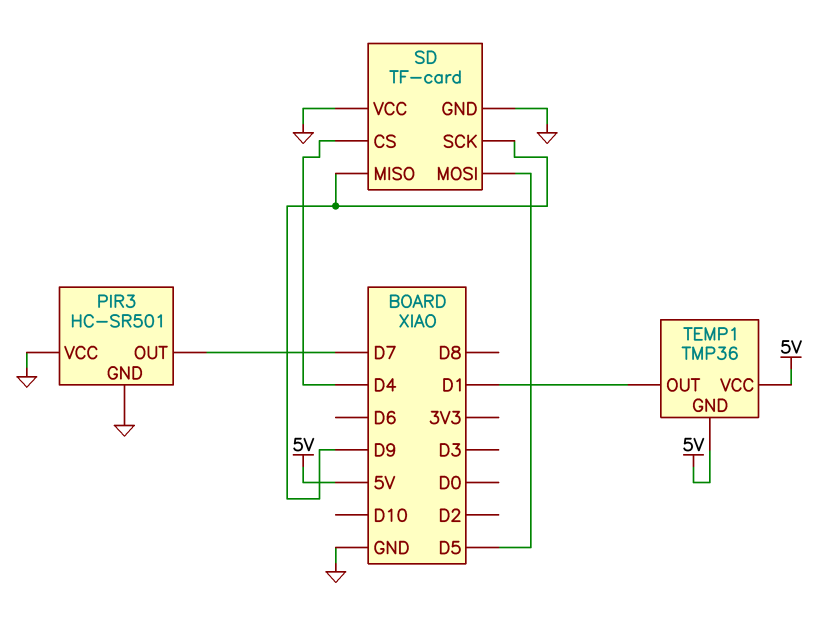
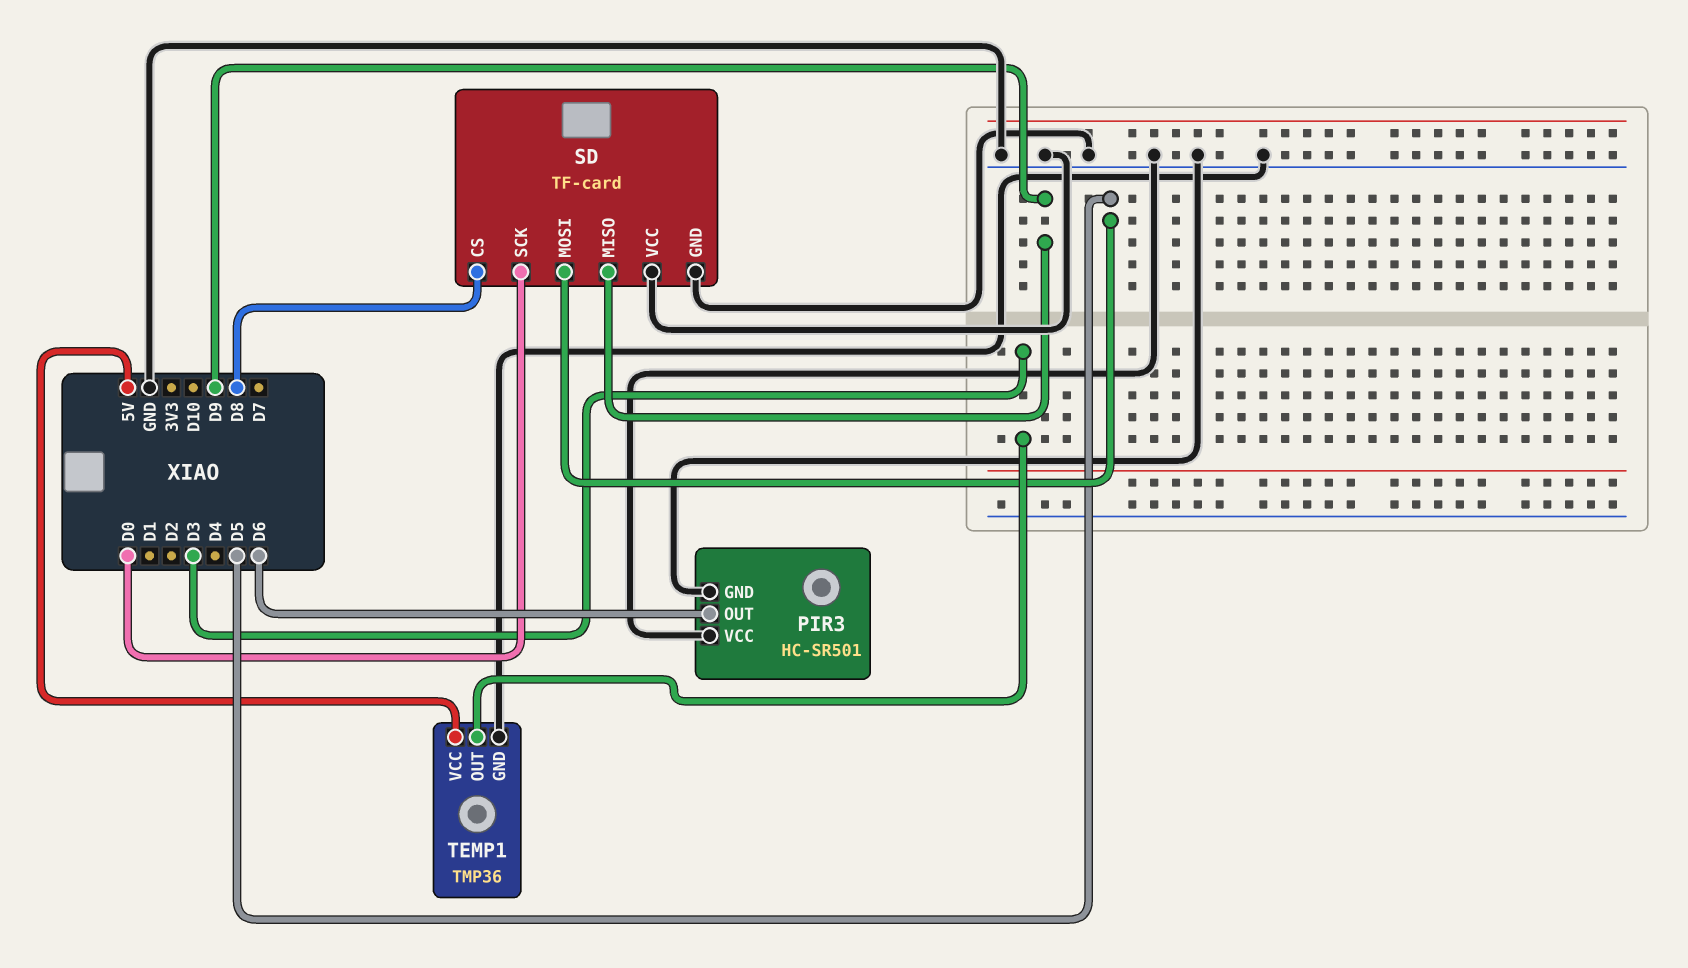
PIR3 pin OUT: D7 -> D6
SD pin CS: D4 -> D8
SD pin SCK: D9 -> D0
TEMP1 pin GND: 5V -> GND
TEMP1 pin OUT: D1 -> D3

